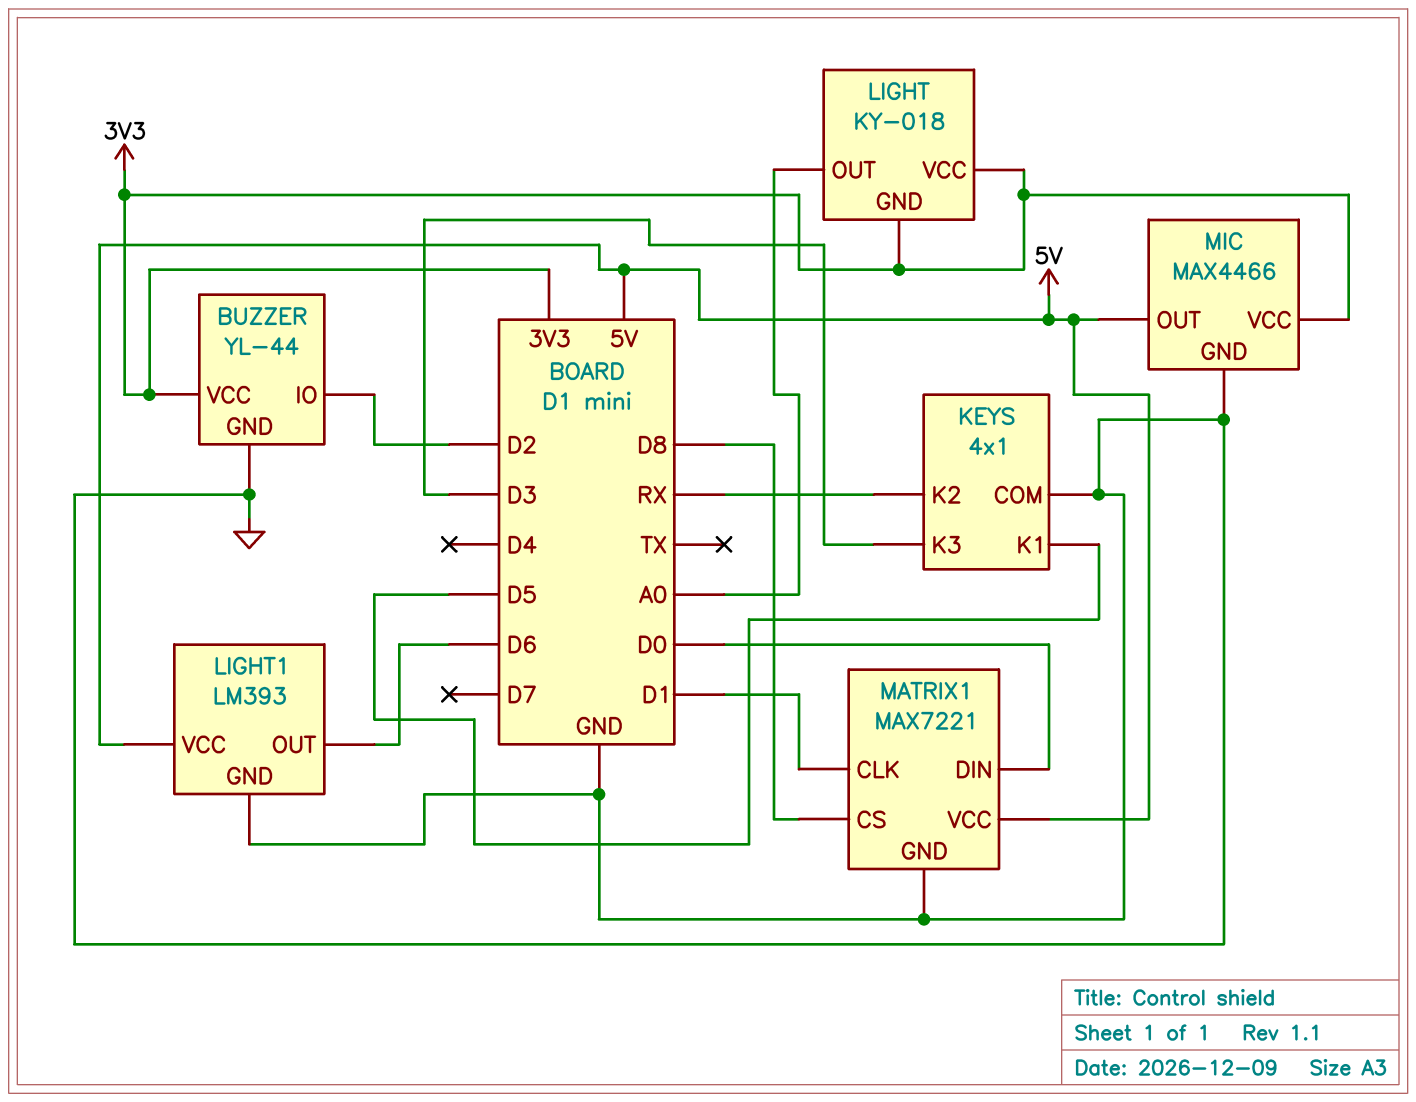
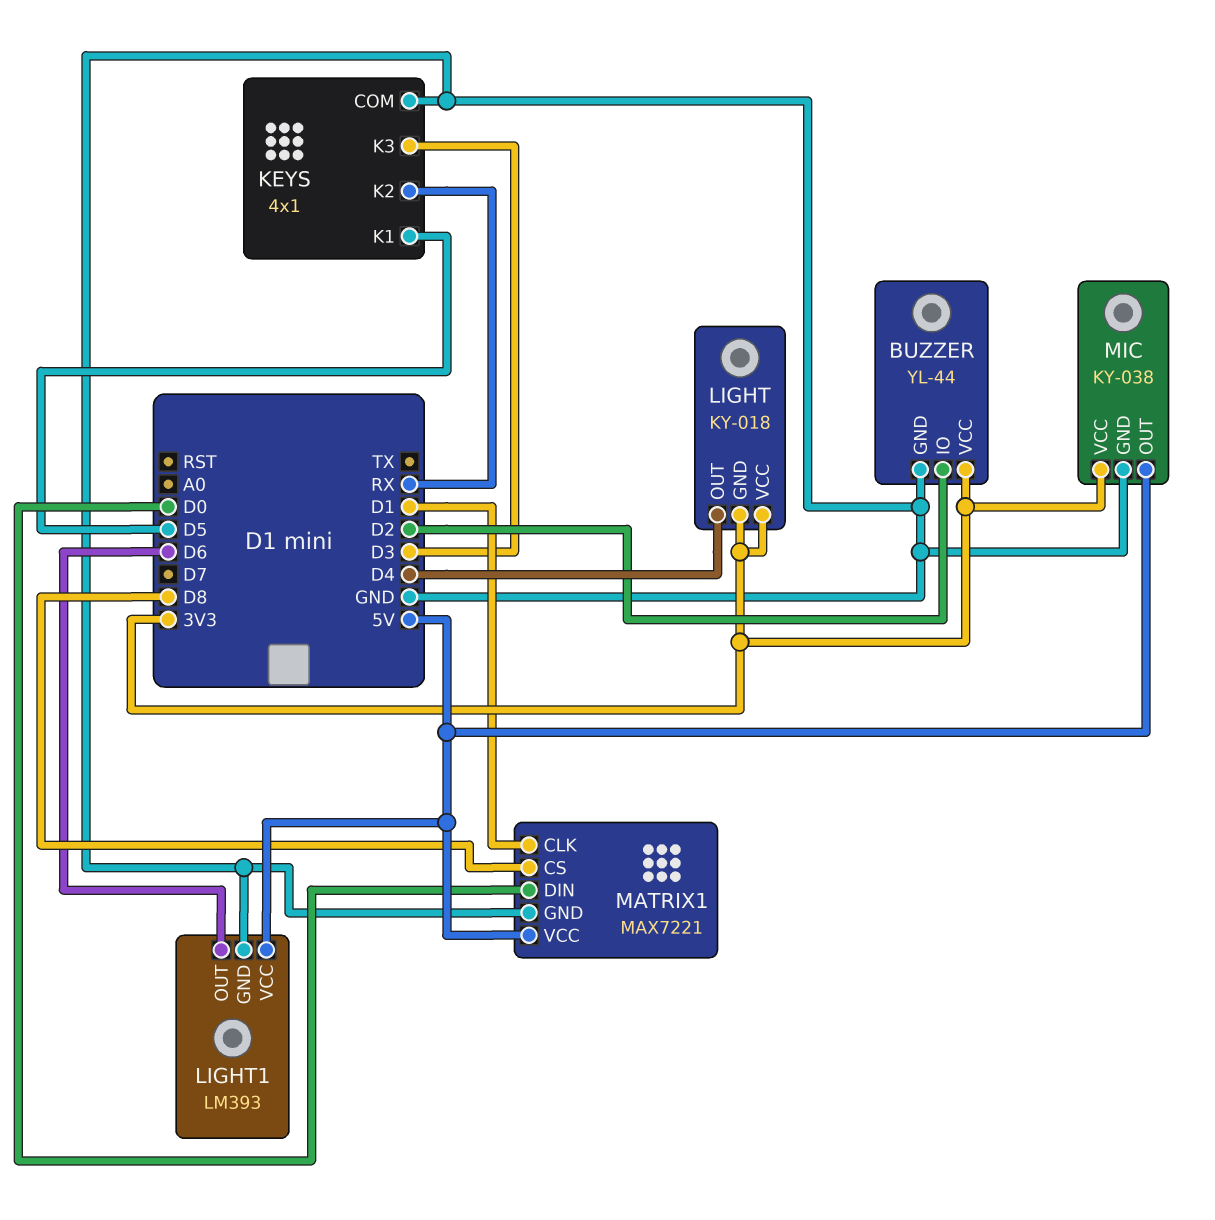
LIGHT pin OUT: A0 -> D4
MIC: MAX4466 -> KY-038

